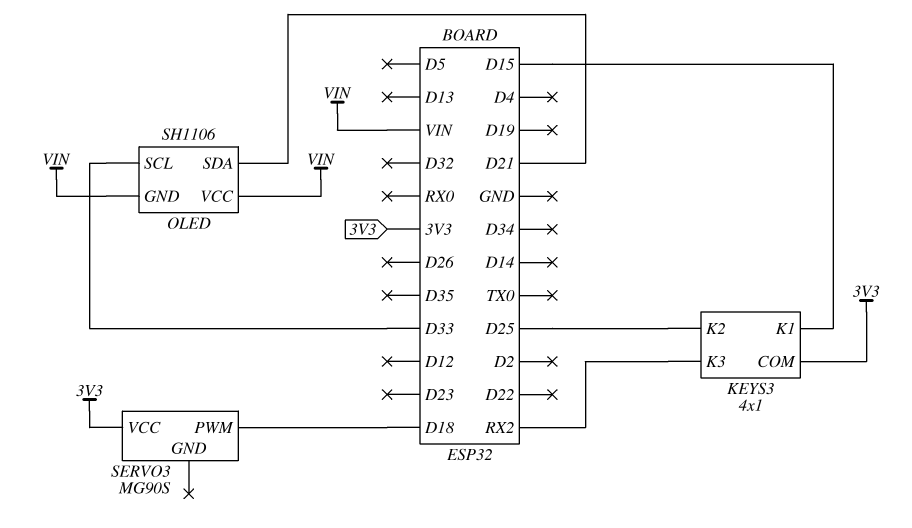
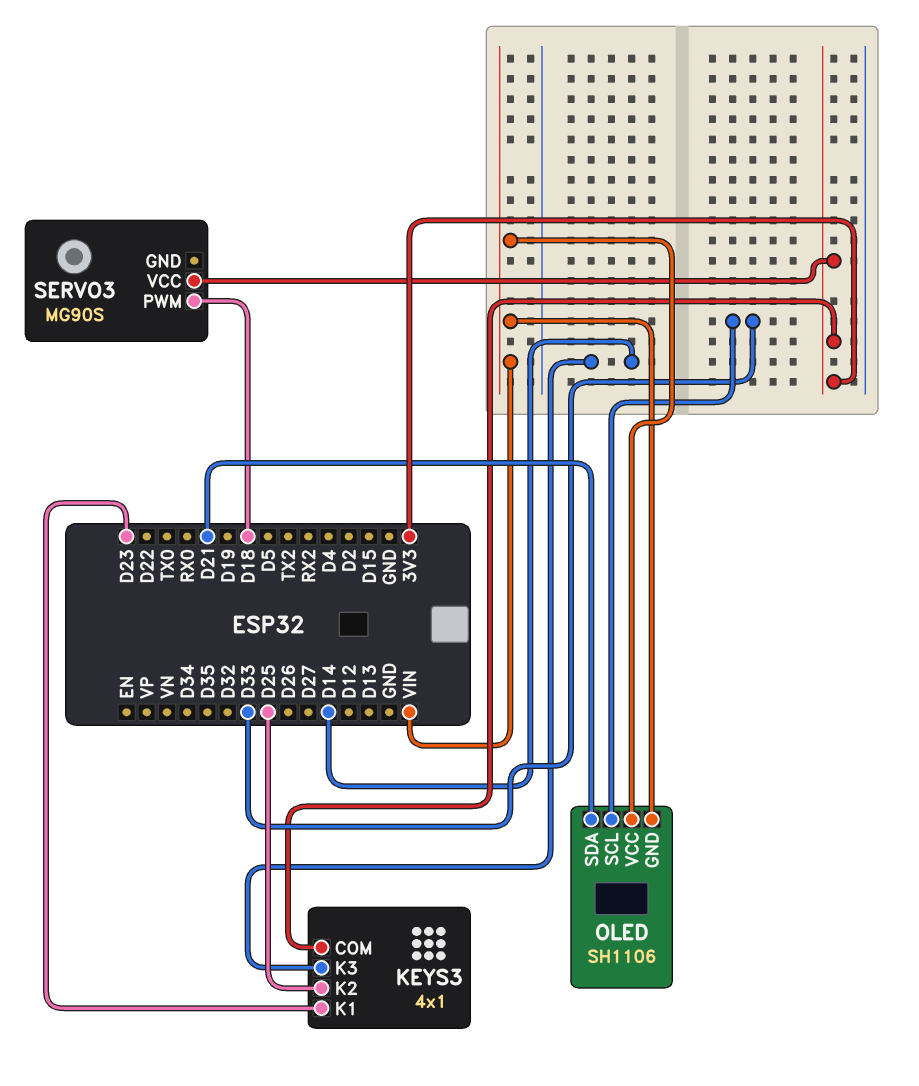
KEYS3 pin K1: D15 -> D23
KEYS3 pin K3: RX2 -> D14

